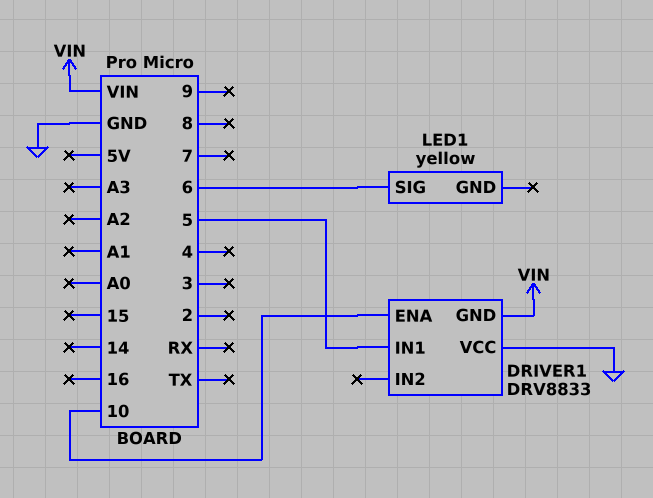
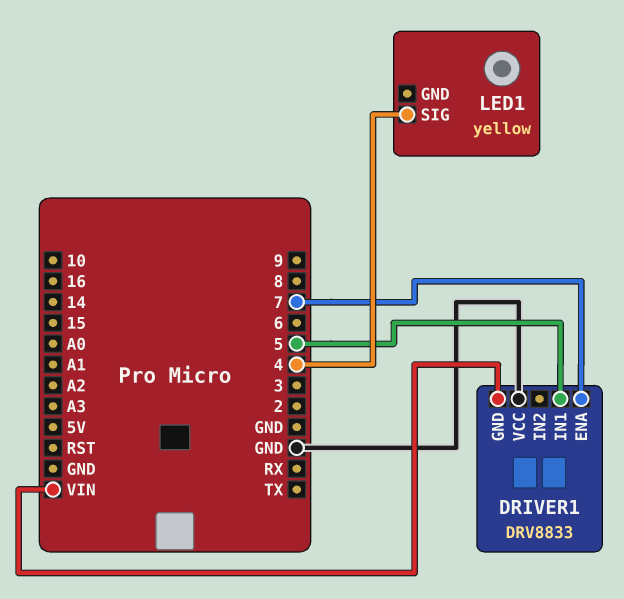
DRIVER1 pin ENA: 10 -> 7
LED1 pin SIG: 6 -> 4

